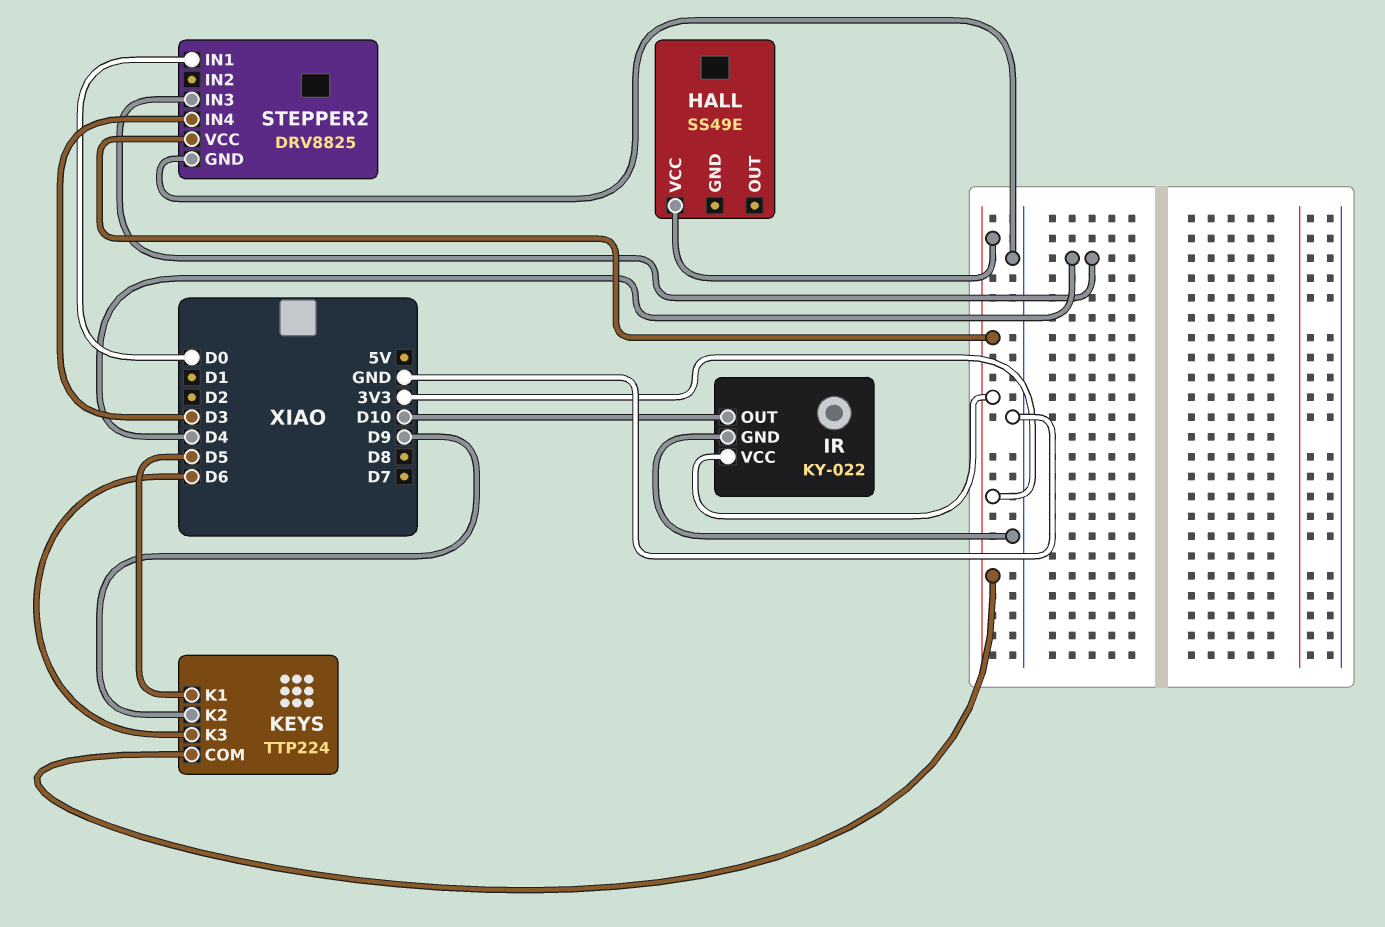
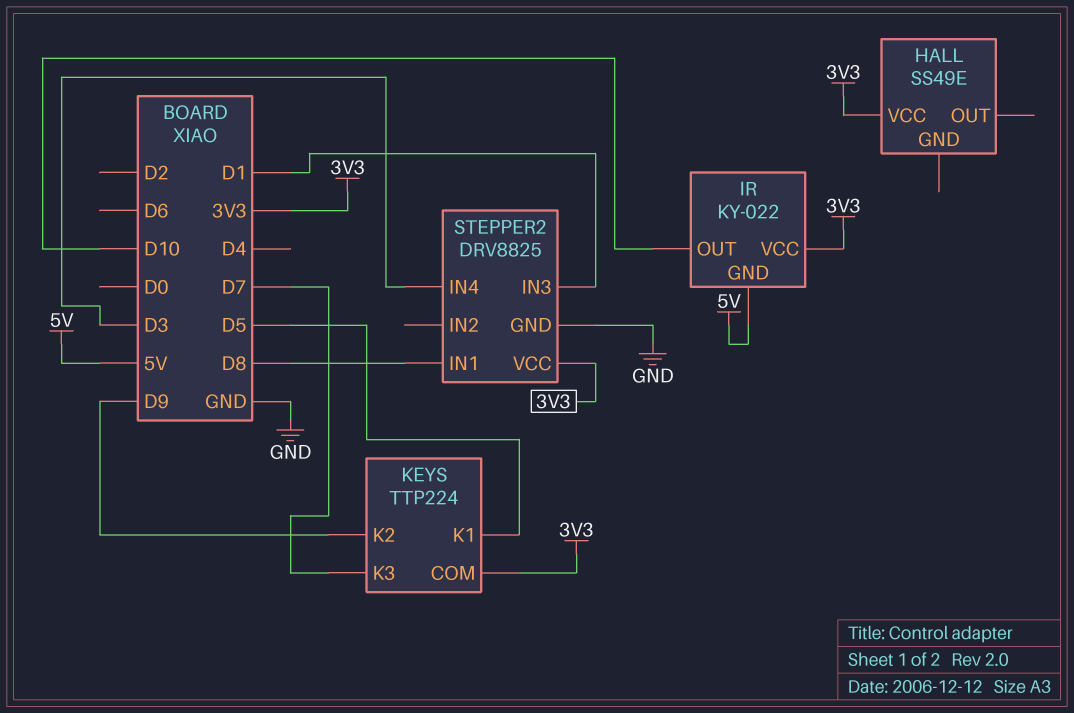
IR pin GND: GND -> 5V
KEYS pin K3: D6 -> D7
STEPPER2 pin IN1: D0 -> D8
STEPPER2 pin IN3: D4 -> D1

